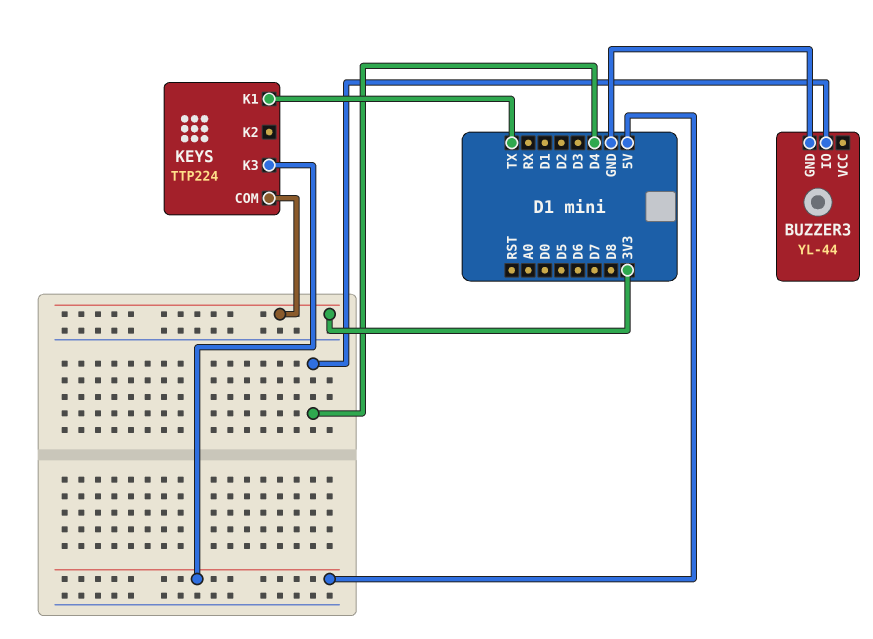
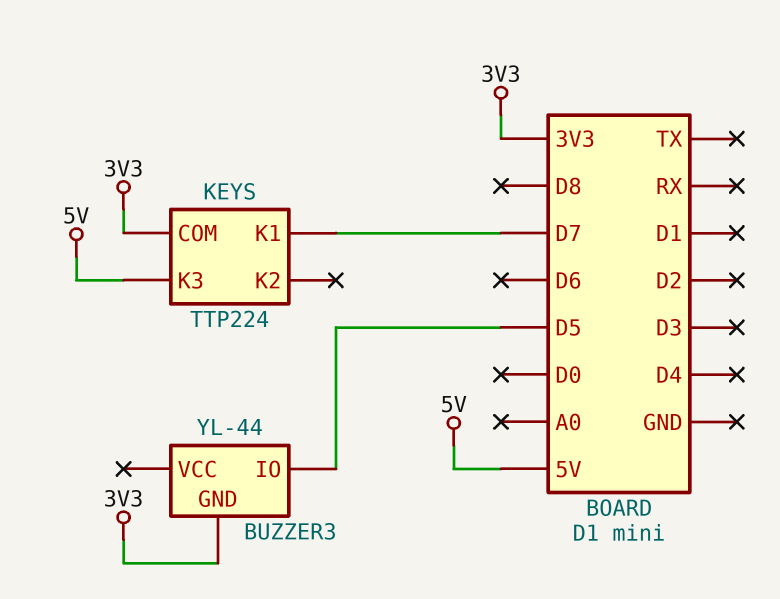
BUZZER3 pin GND: GND -> 3V3
BUZZER3 pin IO: D4 -> D5
KEYS pin K1: TX -> D7

